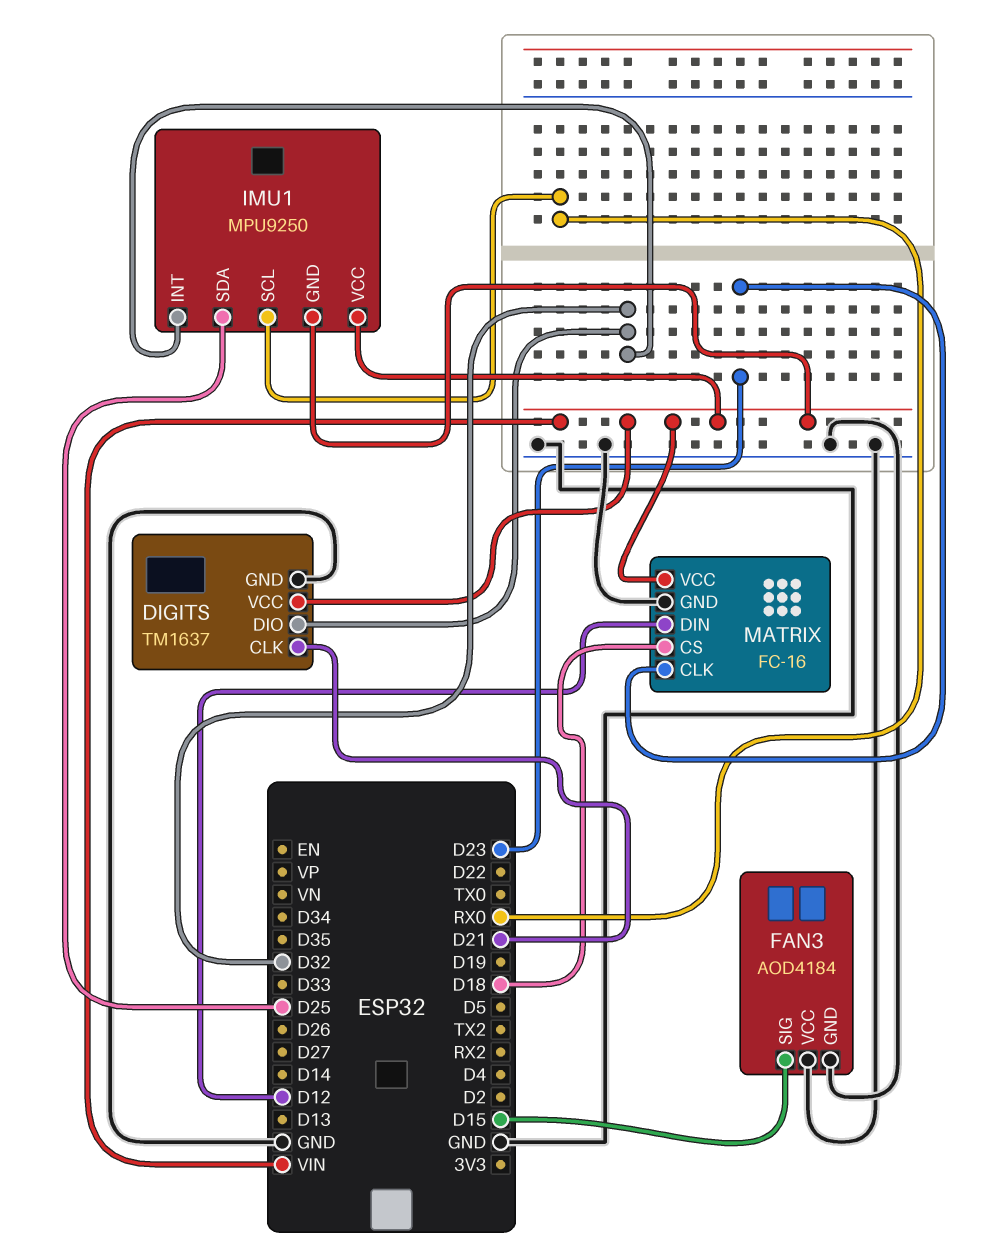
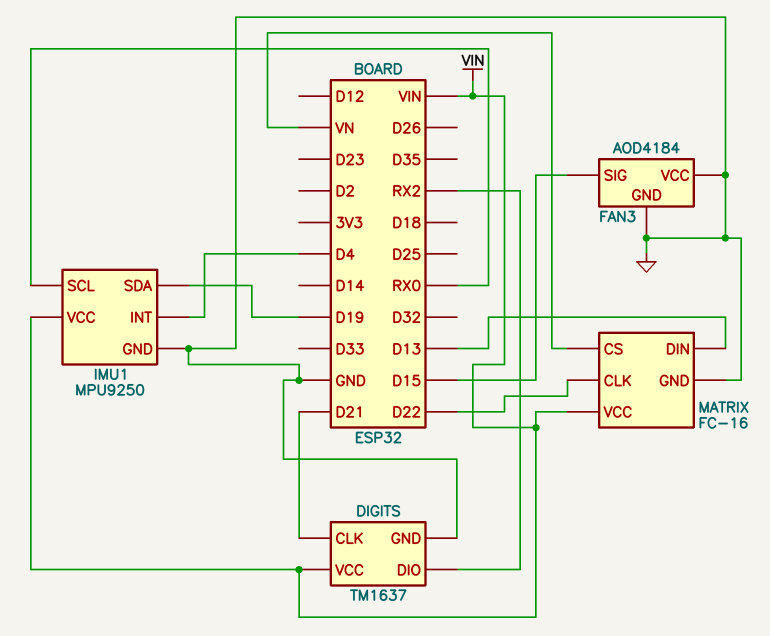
DIGITS pin DIO: D32 -> RX2
IMU1 pin GND: VIN -> GND
IMU1 pin INT: D32 -> D4
IMU1 pin SDA: D25 -> D19
MATRIX pin CLK: D23 -> D22
MATRIX pin CS: D18 -> VN
MATRIX pin DIN: D12 -> D13

